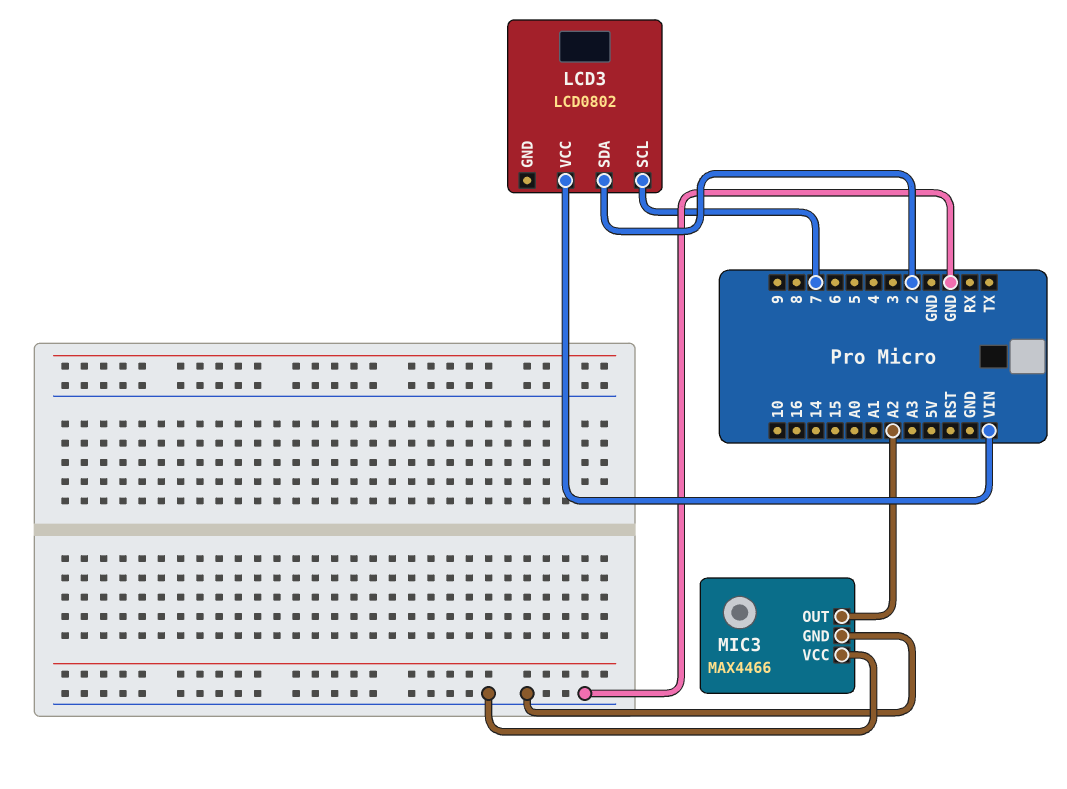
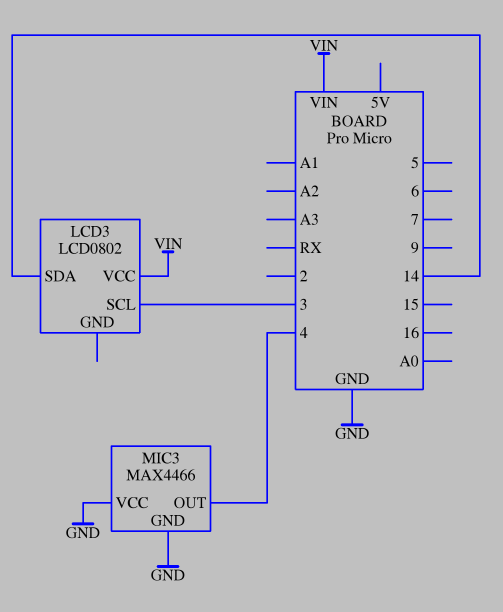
LCD3 pin SCL: 7 -> 3
LCD3 pin SDA: 2 -> 14
MIC3 pin OUT: A2 -> 4

